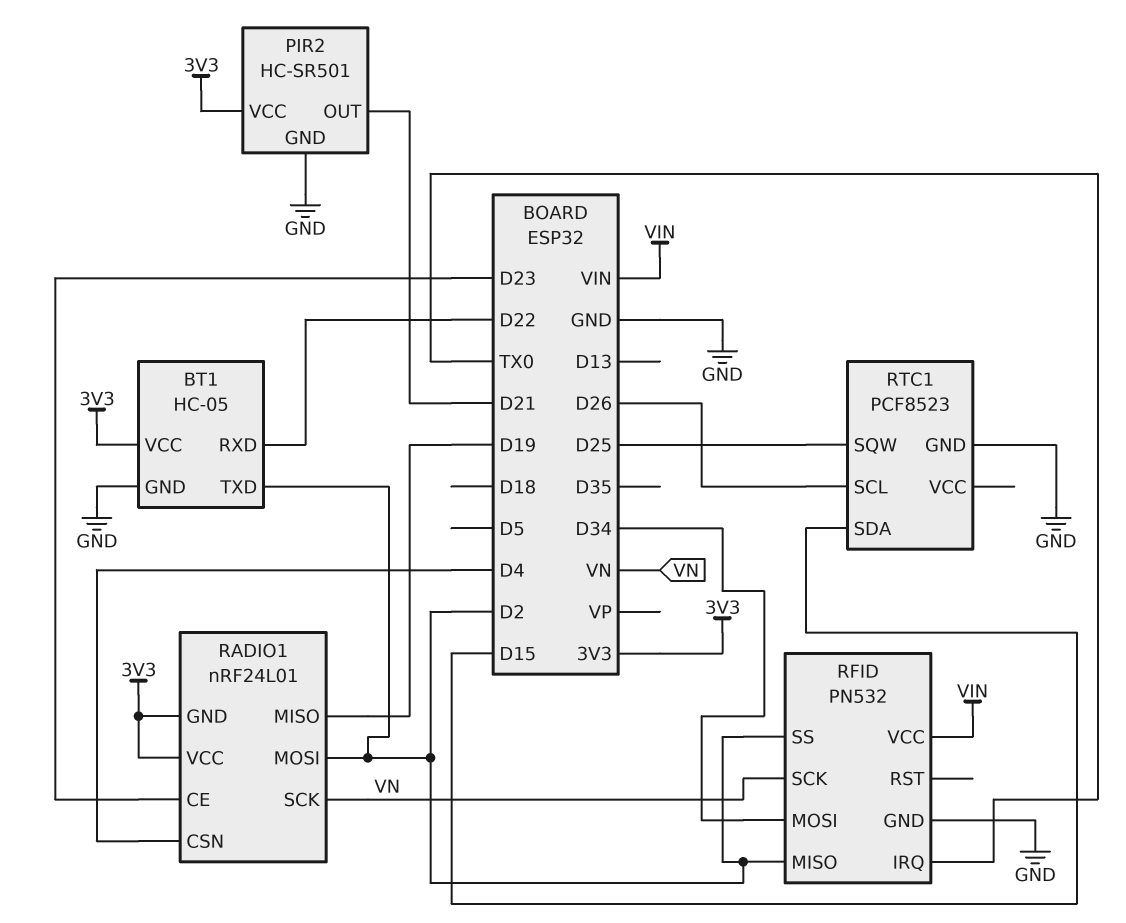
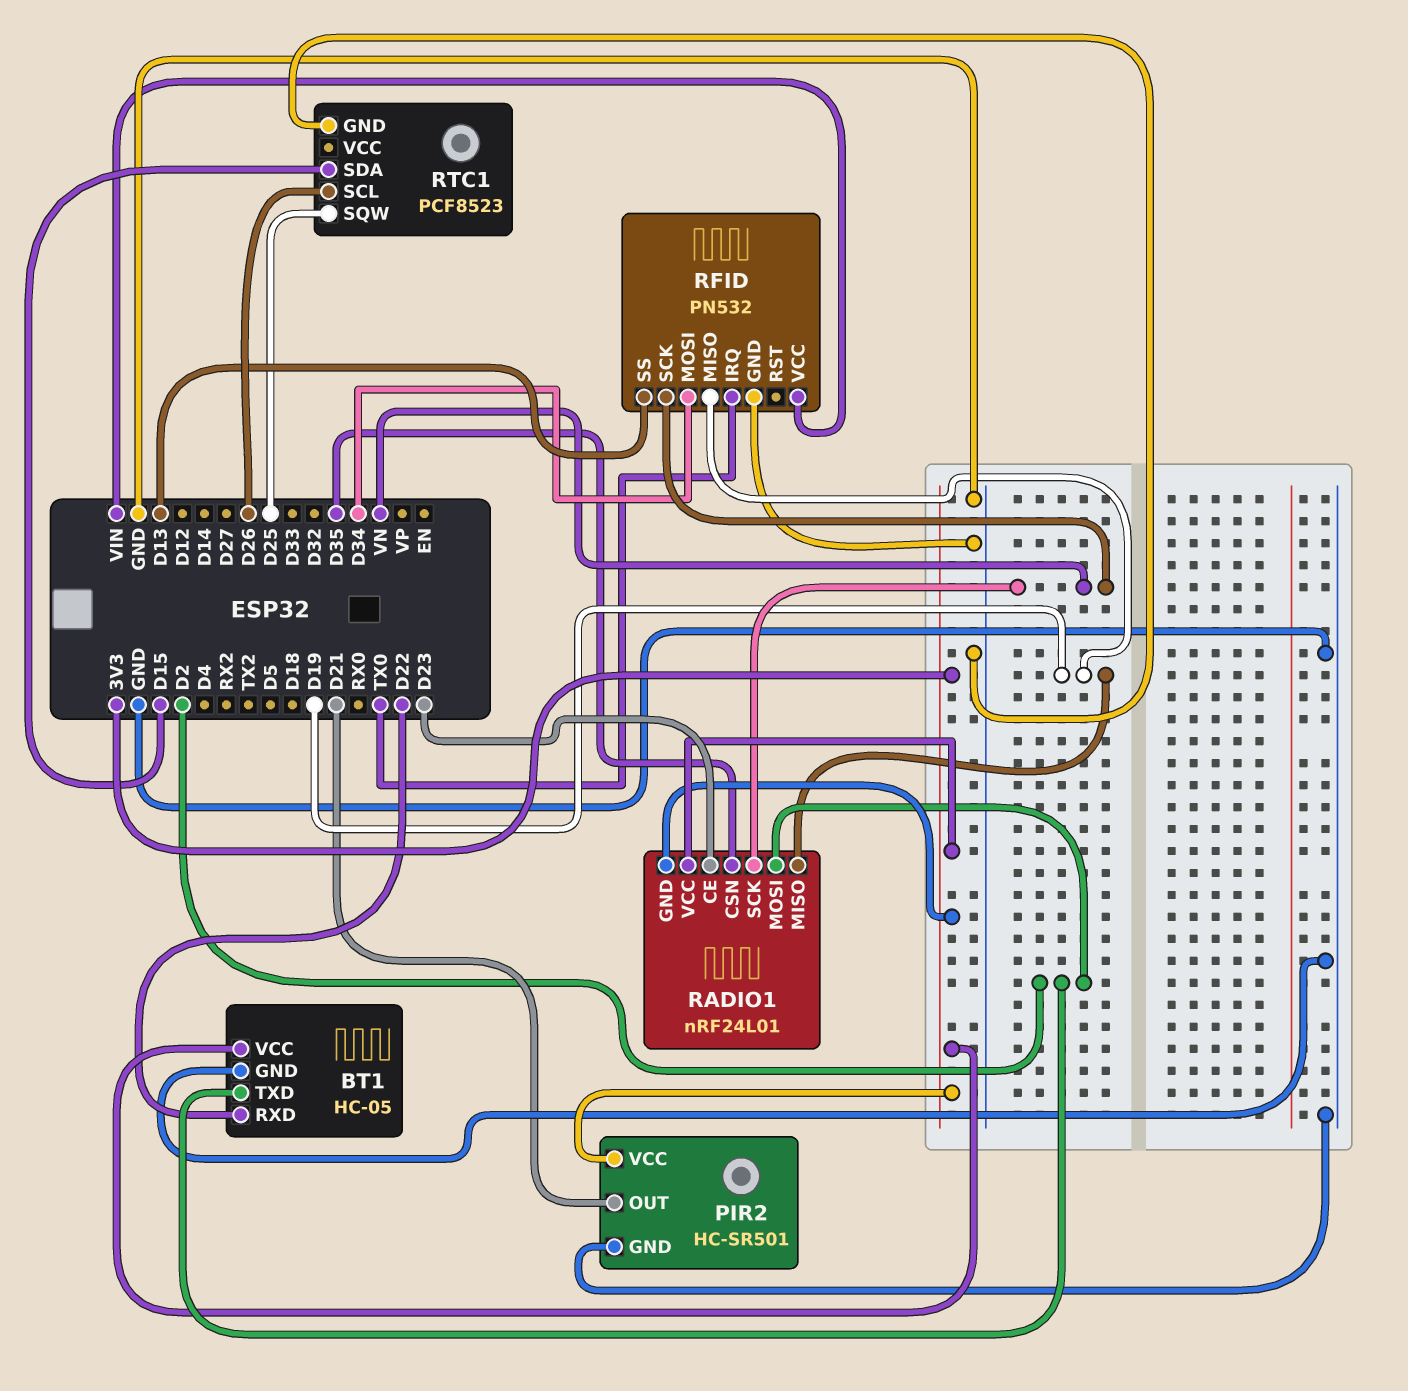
RADIO1 pin CSN: D4 -> D35
RFID pin MISO: D2 -> D19
RFID pin SS: D2 -> D13

